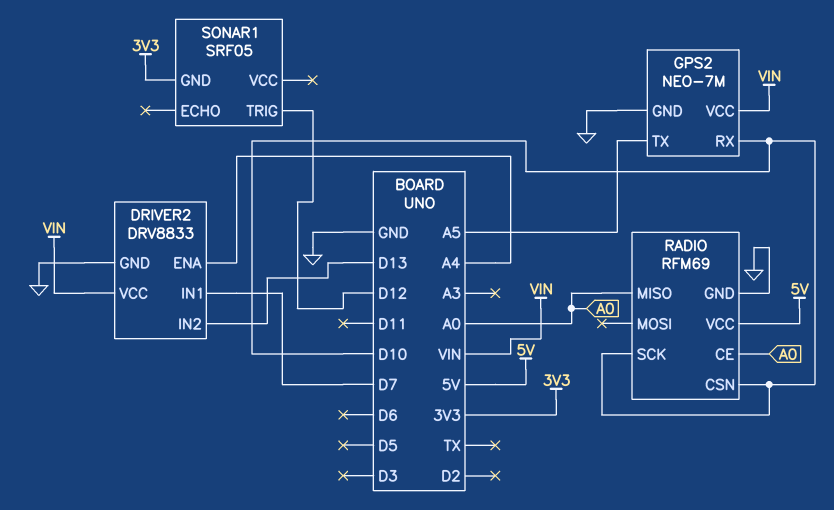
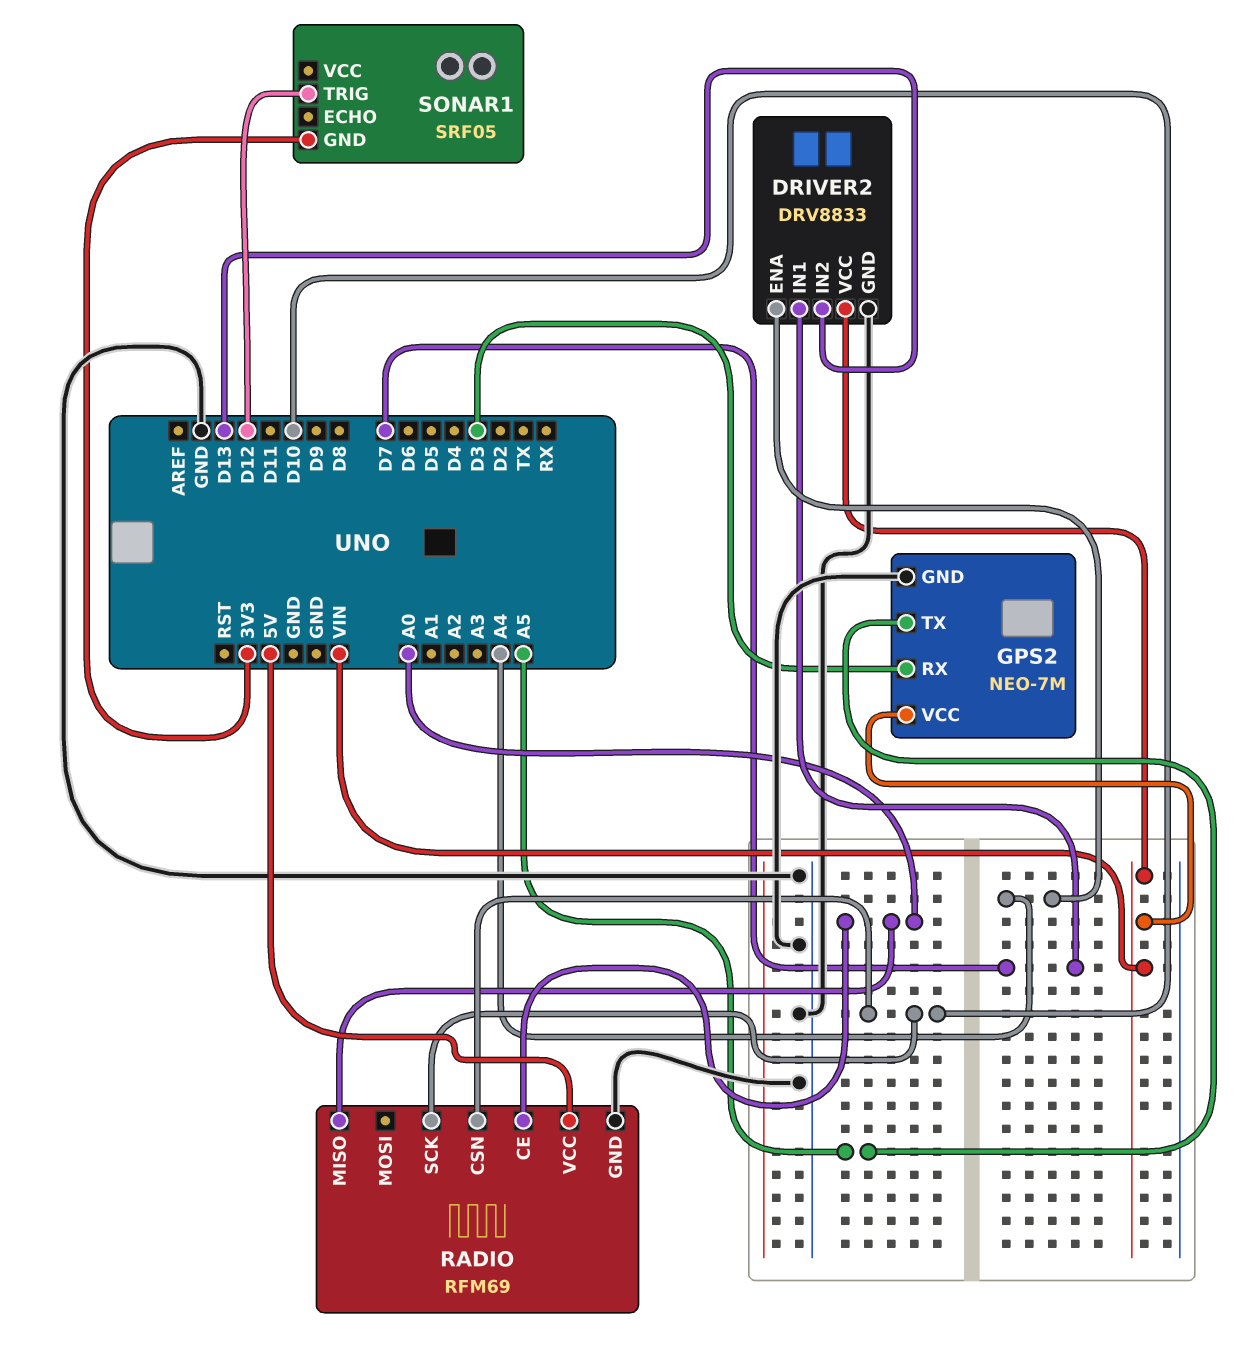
GPS2 pin RX: D10 -> D3

